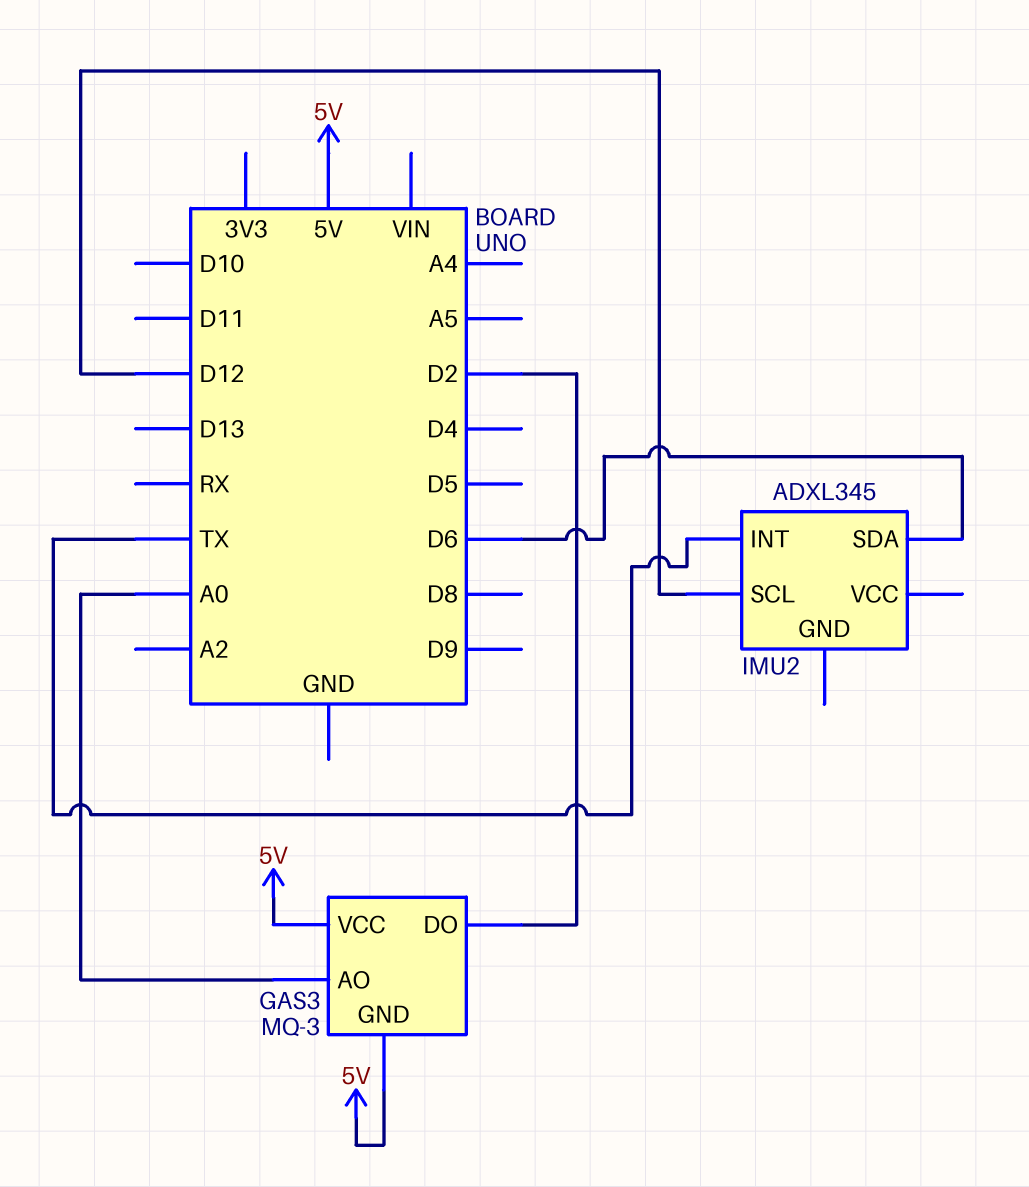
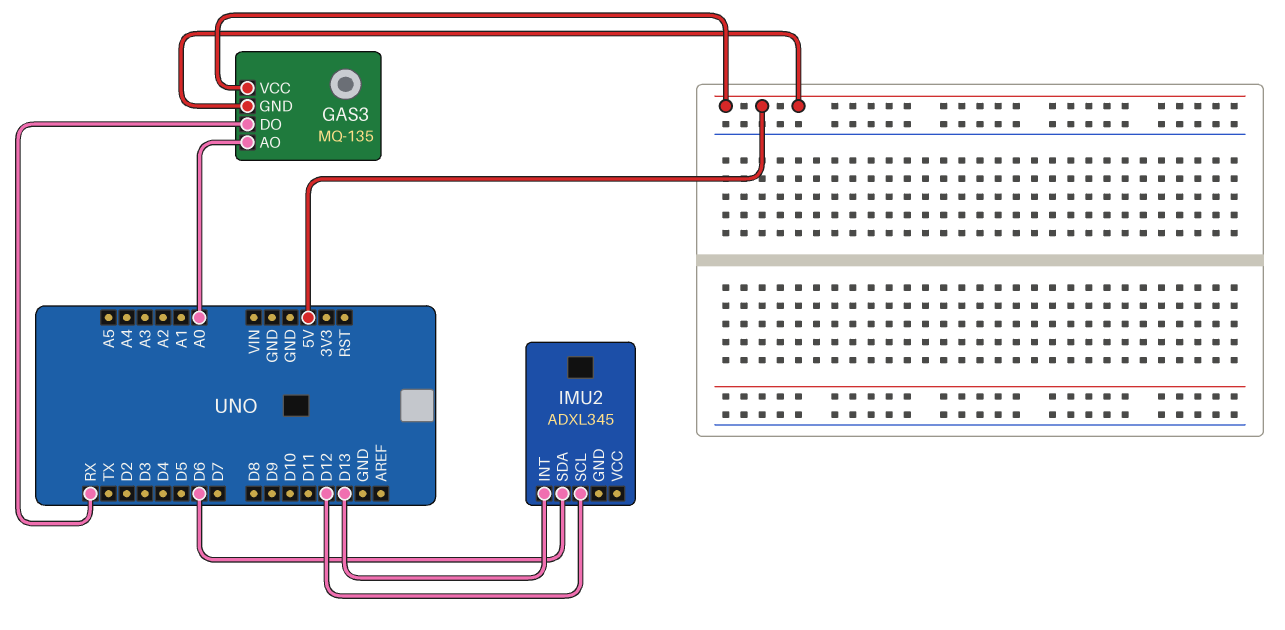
GAS3: MQ-3 -> MQ-135
GAS3 pin DO: D2 -> RX
IMU2 pin INT: TX -> D13

